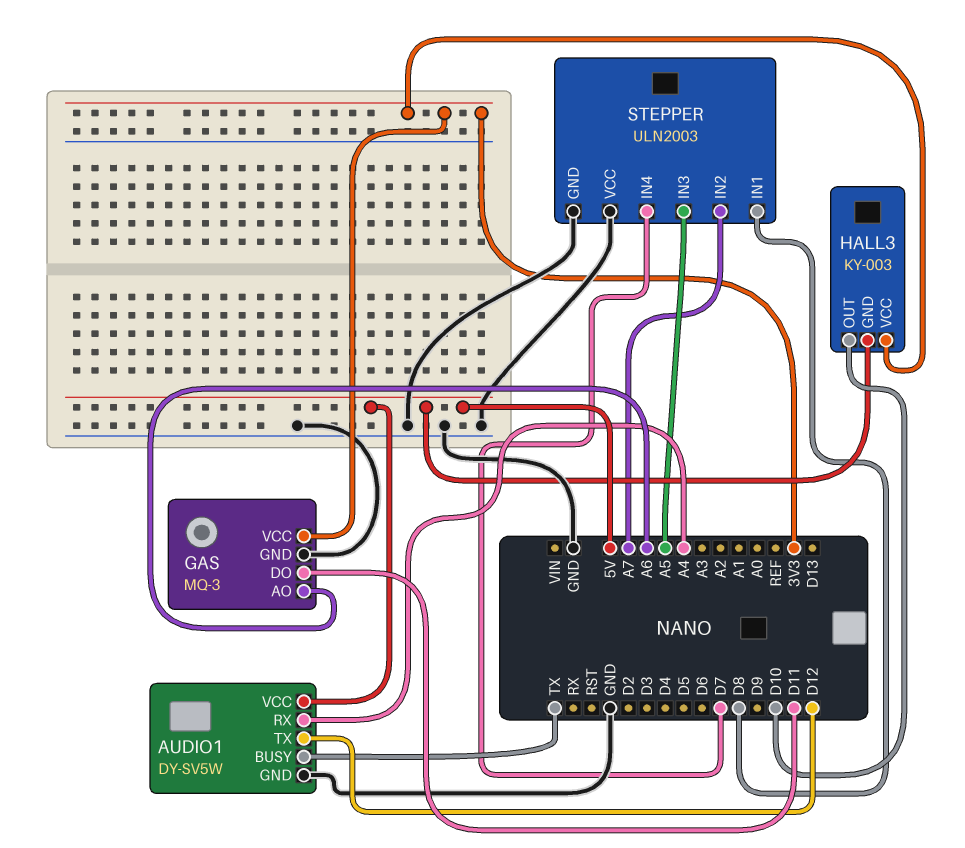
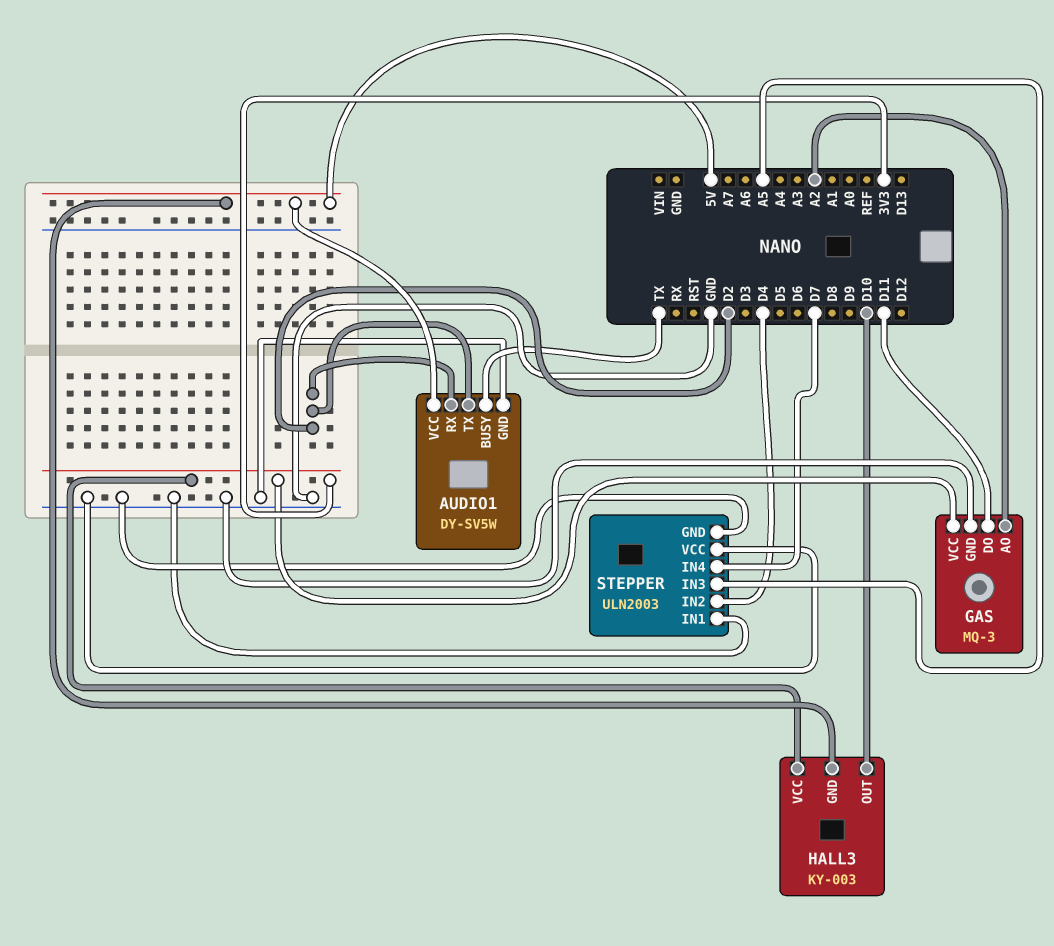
AUDIO1 pin RX: A4 -> D2
AUDIO1 pin TX: D12 -> D2
GAS pin AO: A6 -> A2
STEPPER pin IN1: D8 -> GND
STEPPER pin IN2: A7 -> D4

